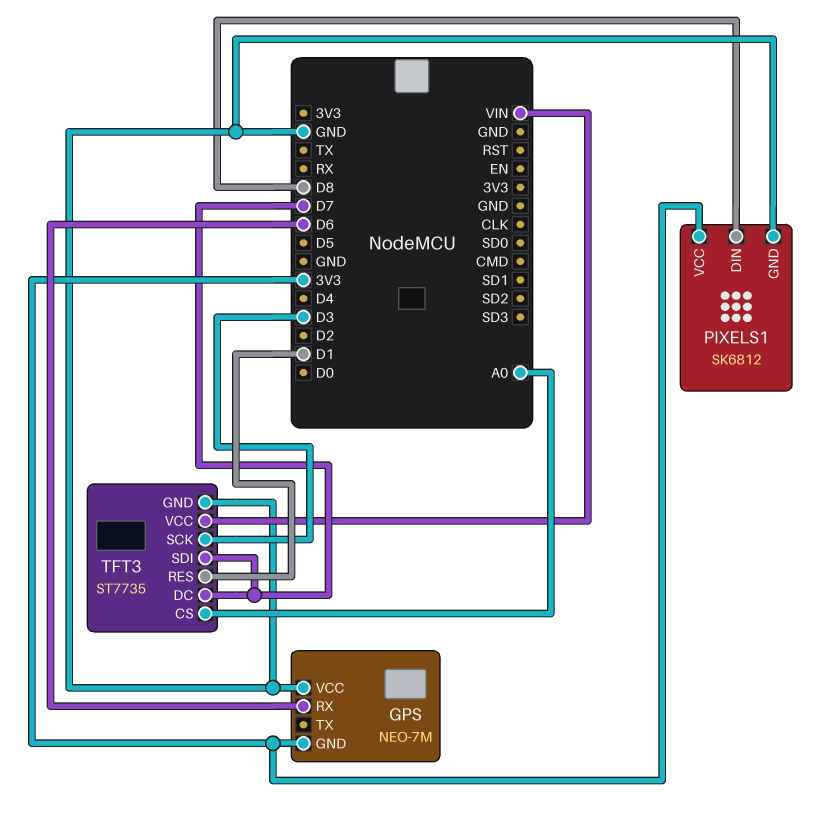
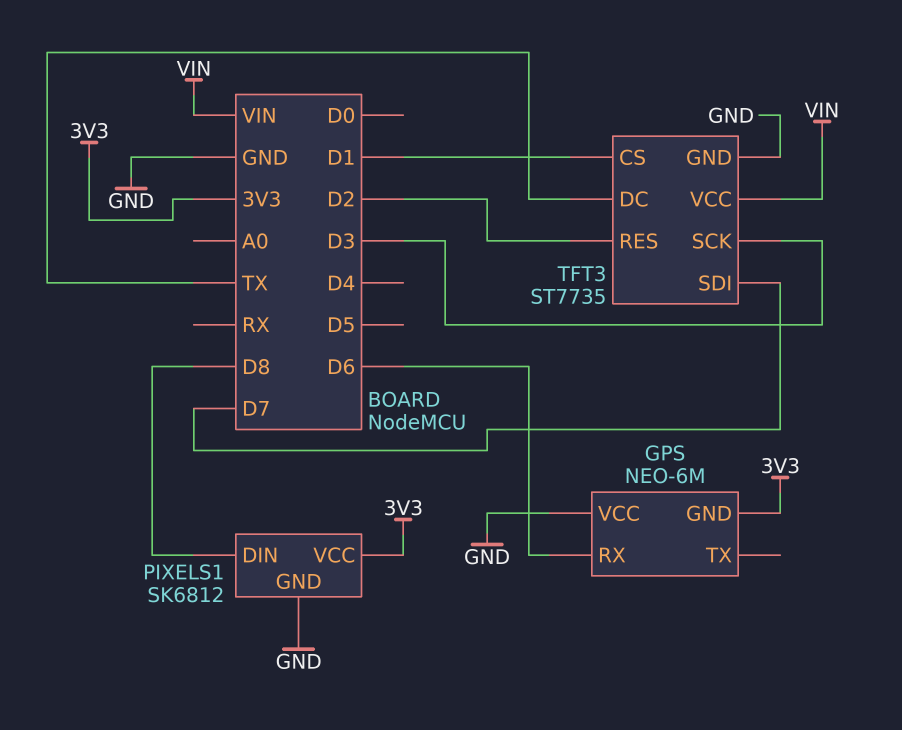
GPS: NEO-7M -> NEO-6M
TFT3 pin CS: A0 -> D1
TFT3 pin DC: D7 -> TX
TFT3 pin RES: D1 -> D2

